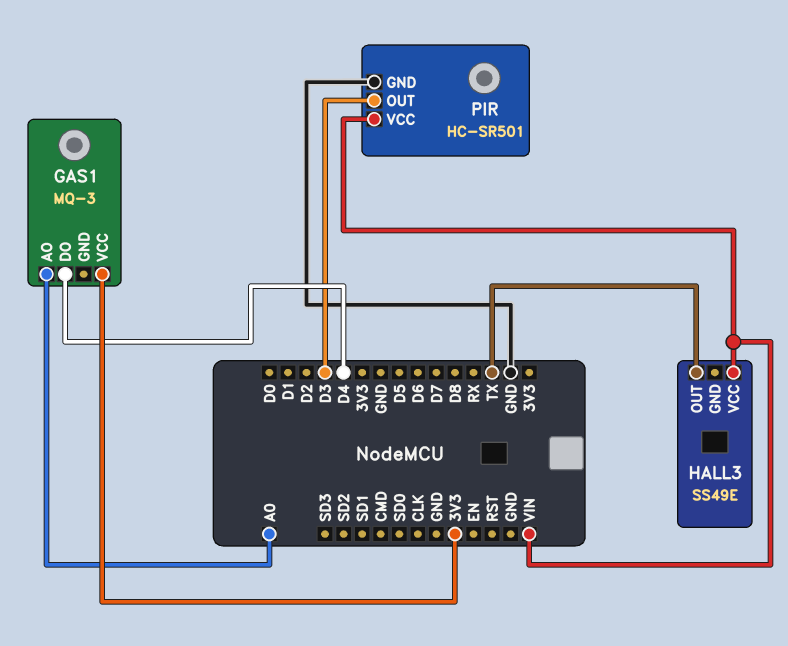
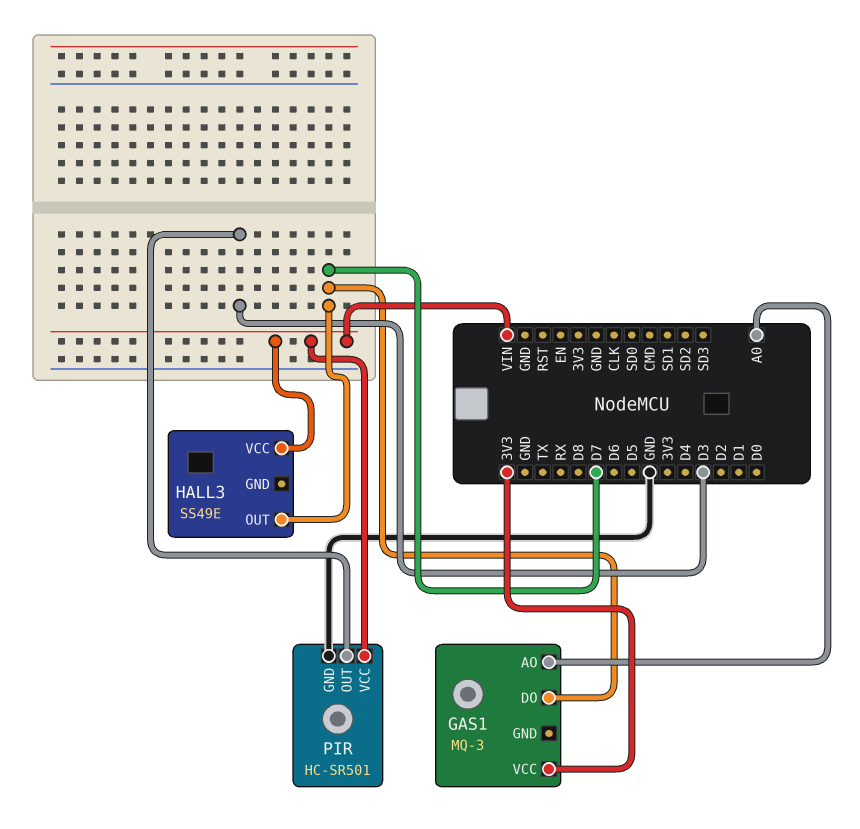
GAS1 pin DO: D4 -> D7
HALL3 pin OUT: TX -> D7

